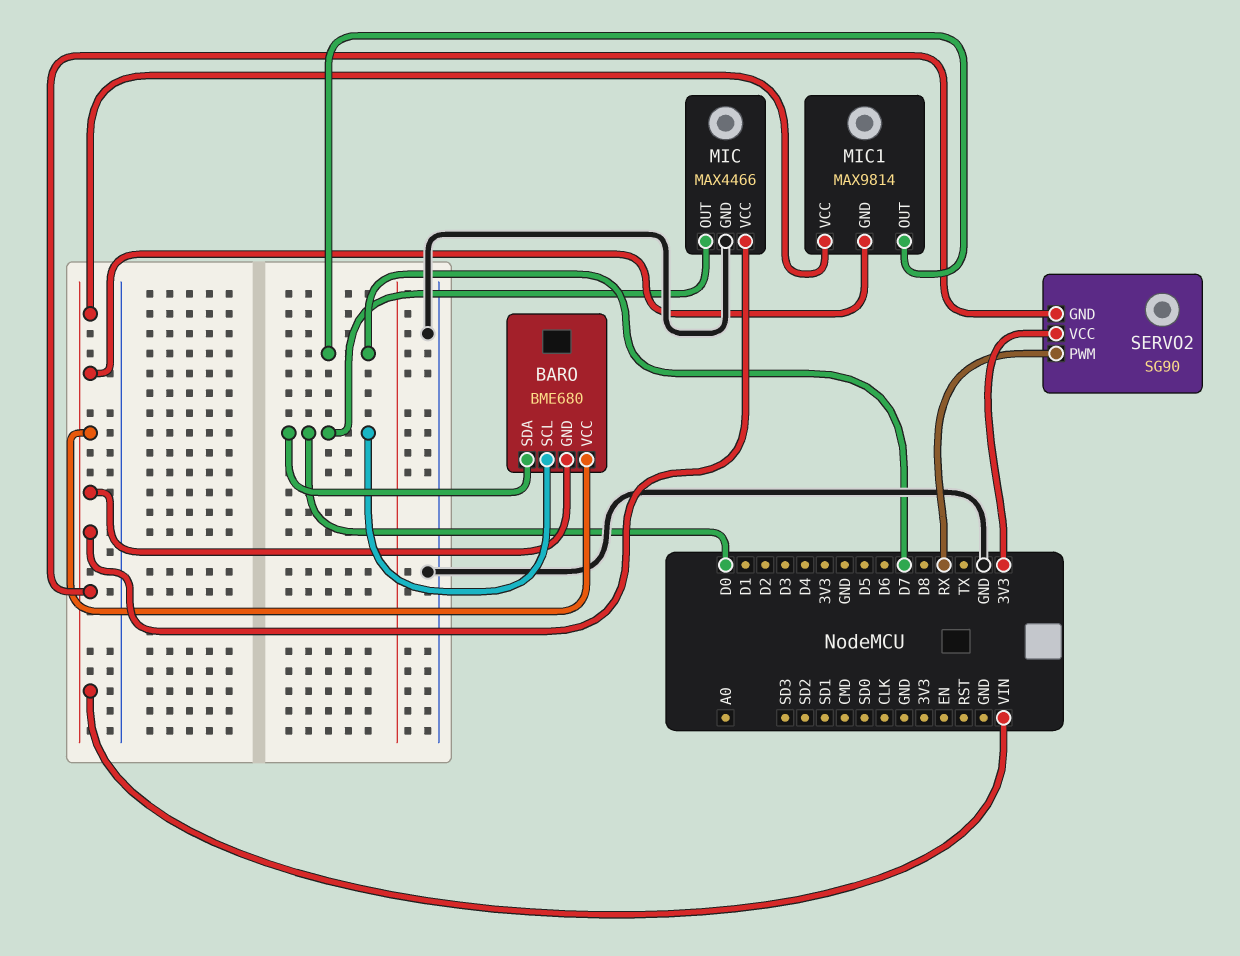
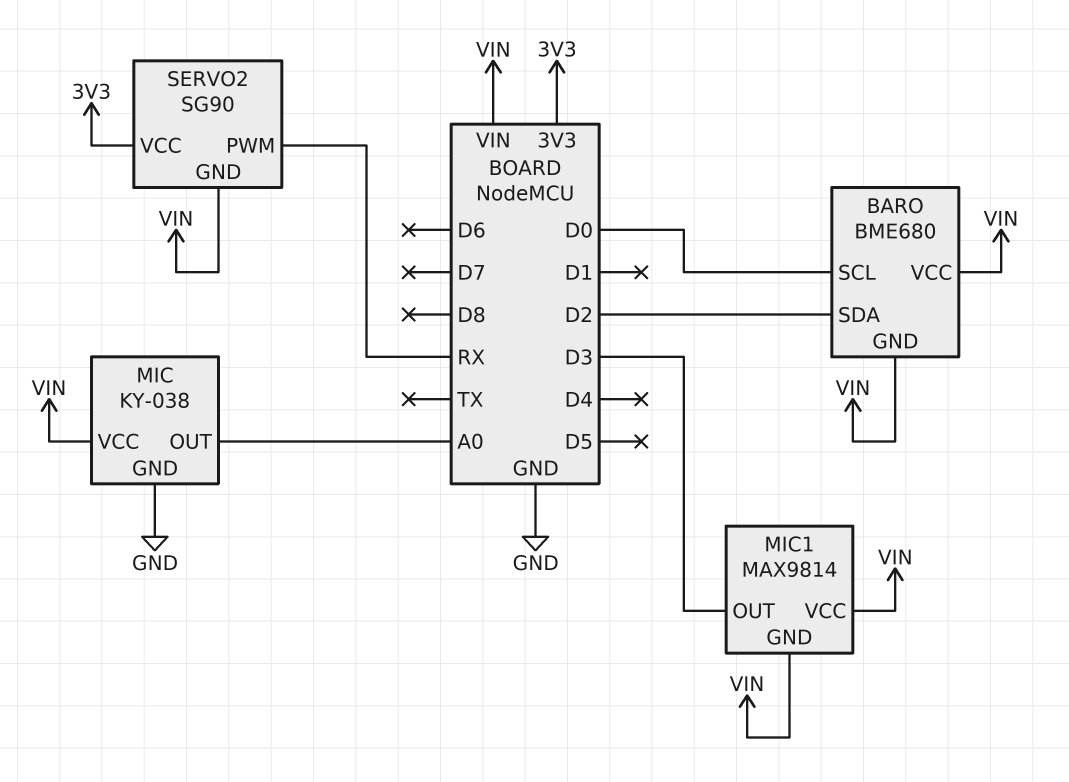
BARO pin SDA: D0 -> D2
MIC: MAX4466 -> KY-038
MIC pin OUT: D0 -> A0
MIC1 pin OUT: D7 -> D3

